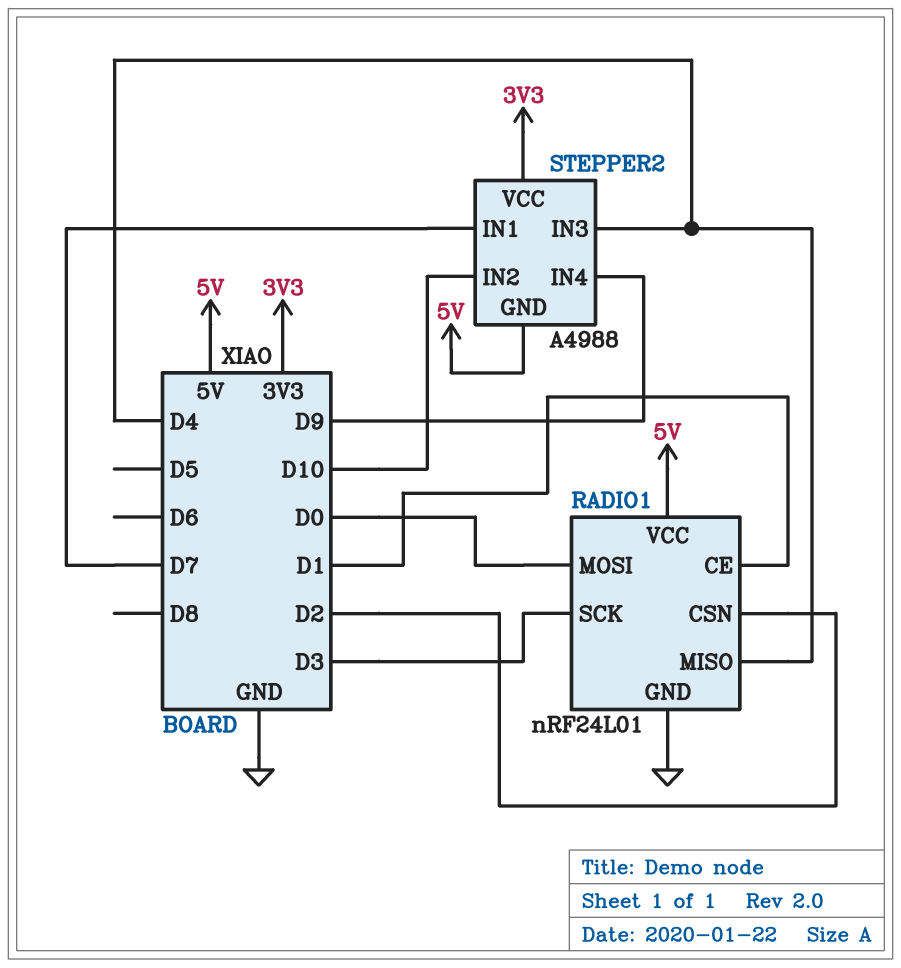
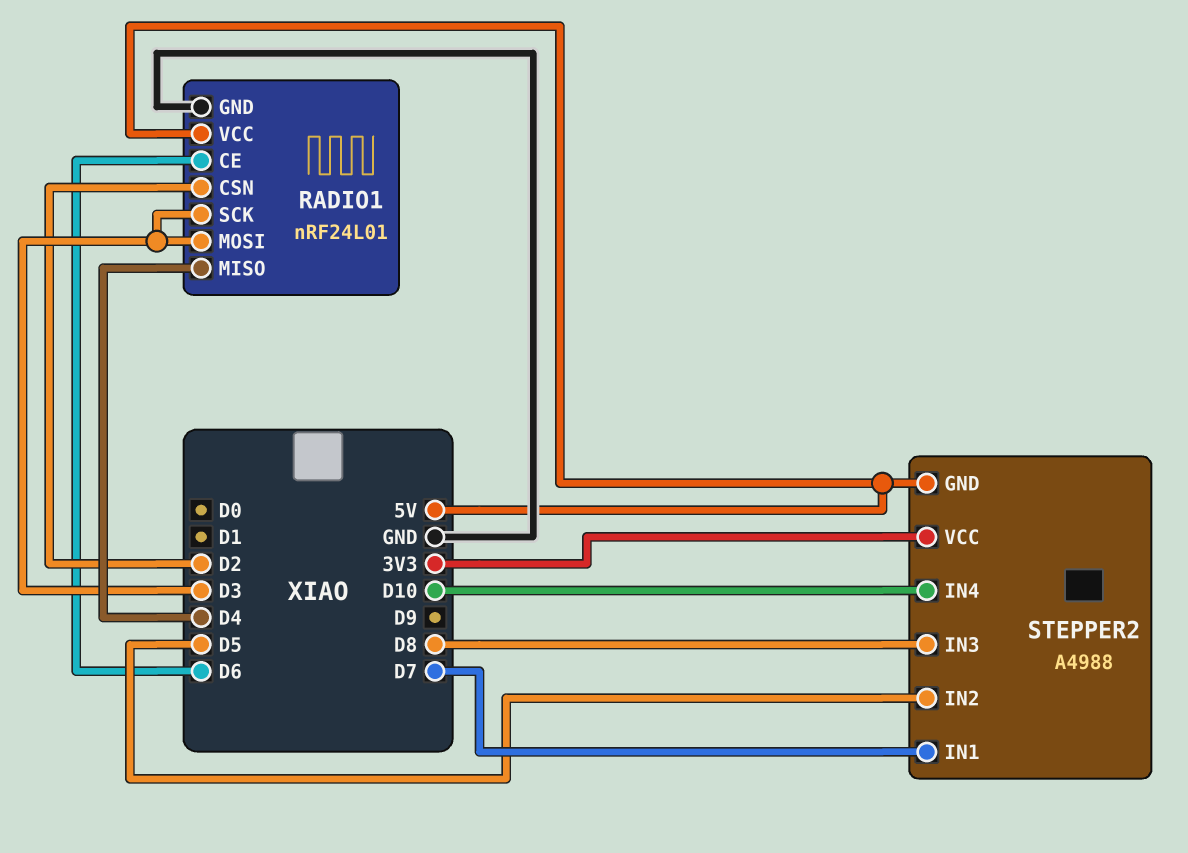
RADIO1 pin CE: D1 -> D6
RADIO1 pin MOSI: D0 -> D3
STEPPER2 pin IN2: D10 -> D5
STEPPER2 pin IN3: D4 -> D8
STEPPER2 pin IN4: D9 -> D10

